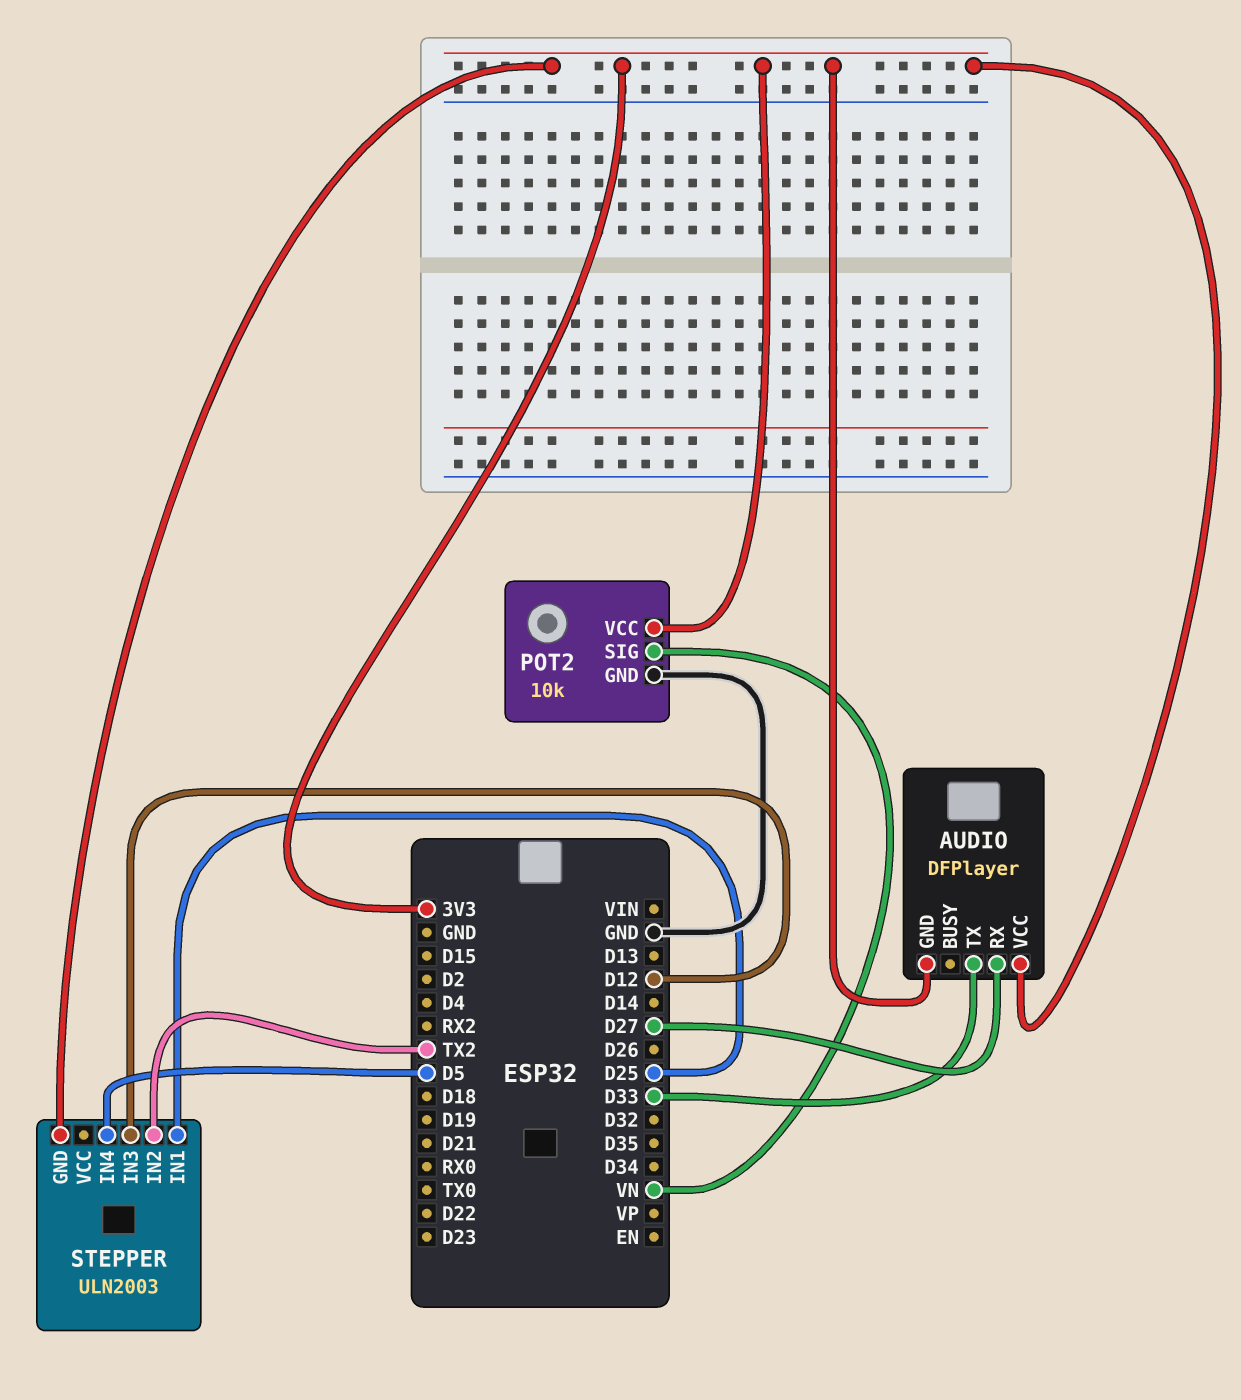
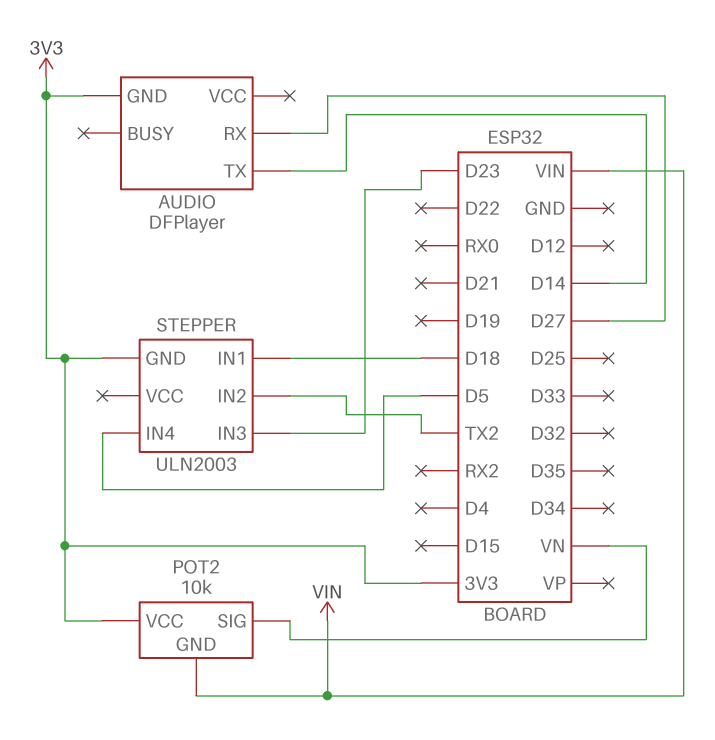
AUDIO pin TX: D33 -> D14
AUDIO pin VCC: 3V3 -> none
POT2 pin GND: GND -> VIN
STEPPER pin IN1: D25 -> D18
STEPPER pin IN3: D12 -> D23

